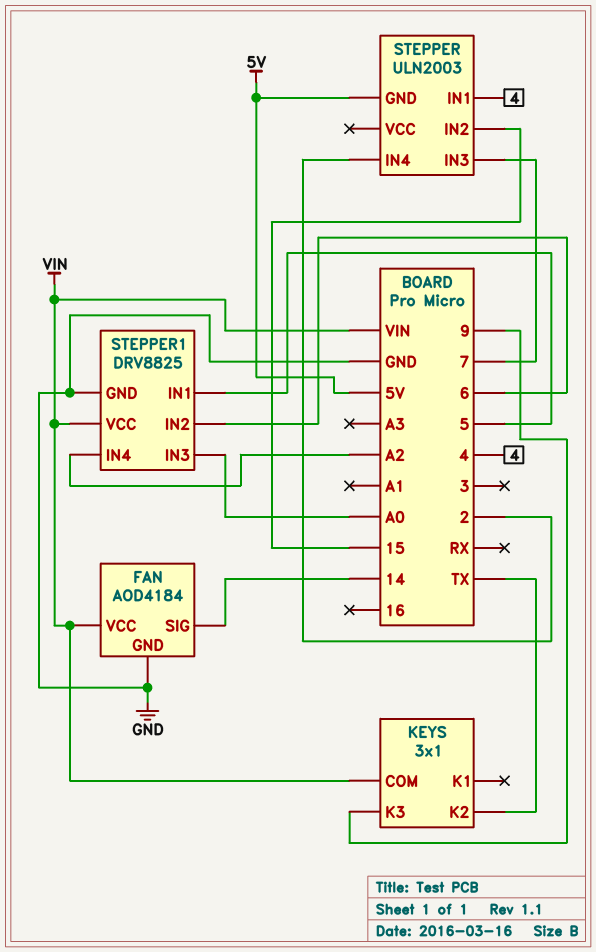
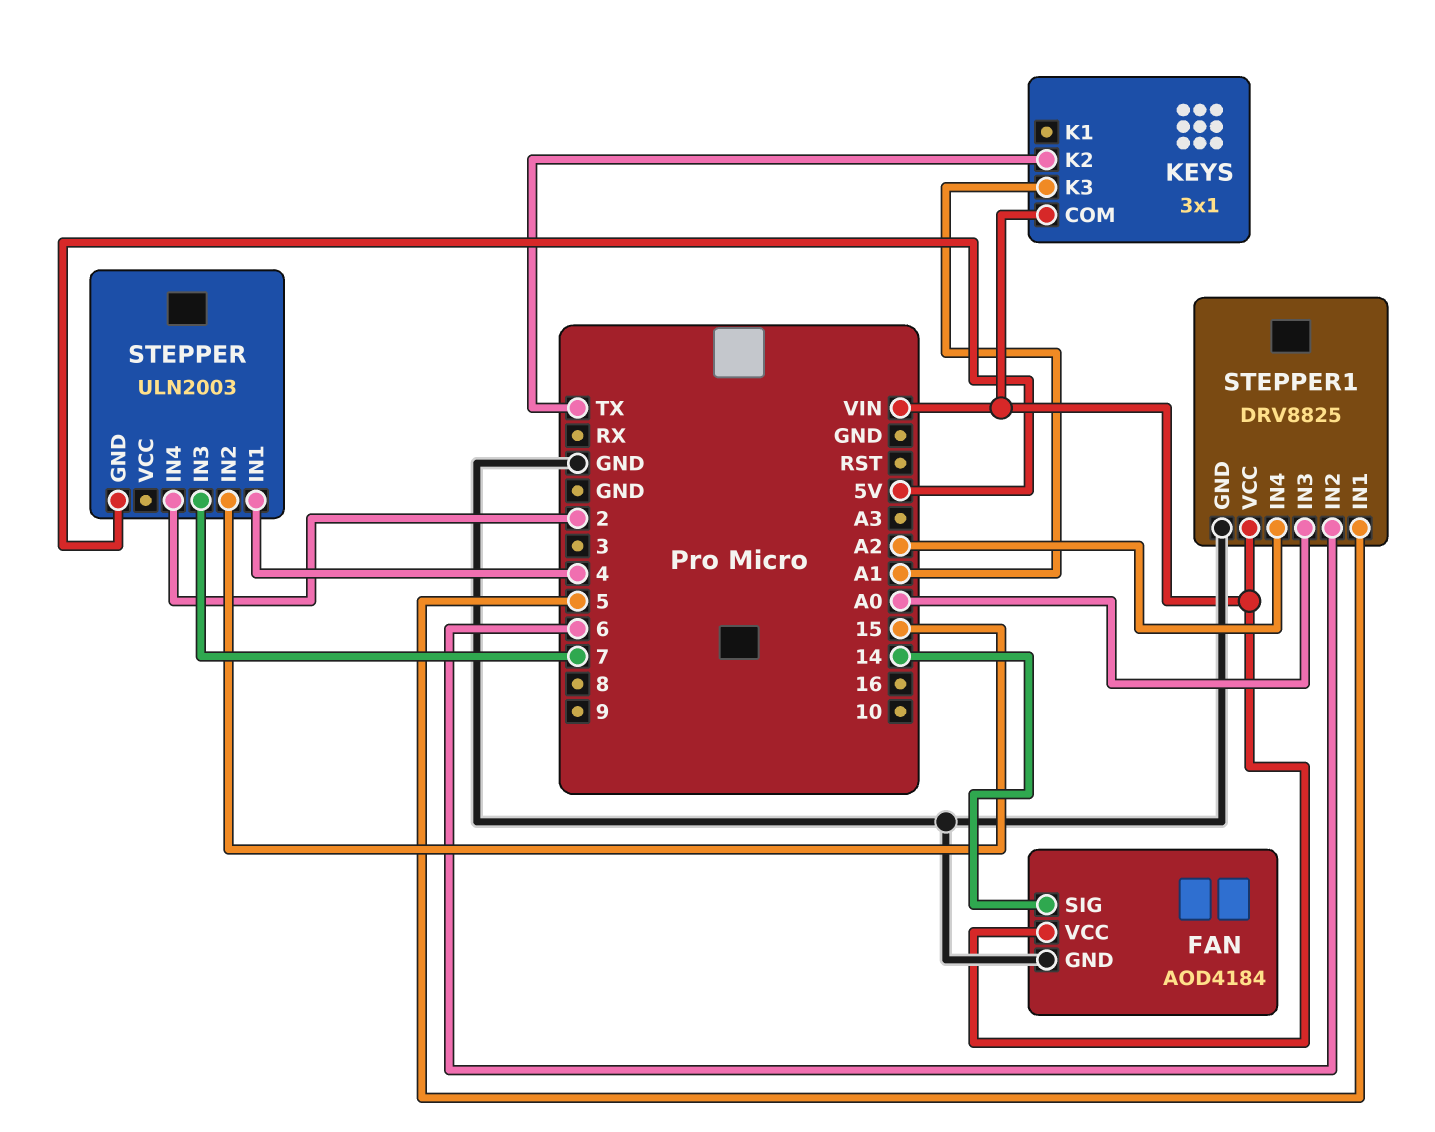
KEYS pin K3: 9 -> A1

